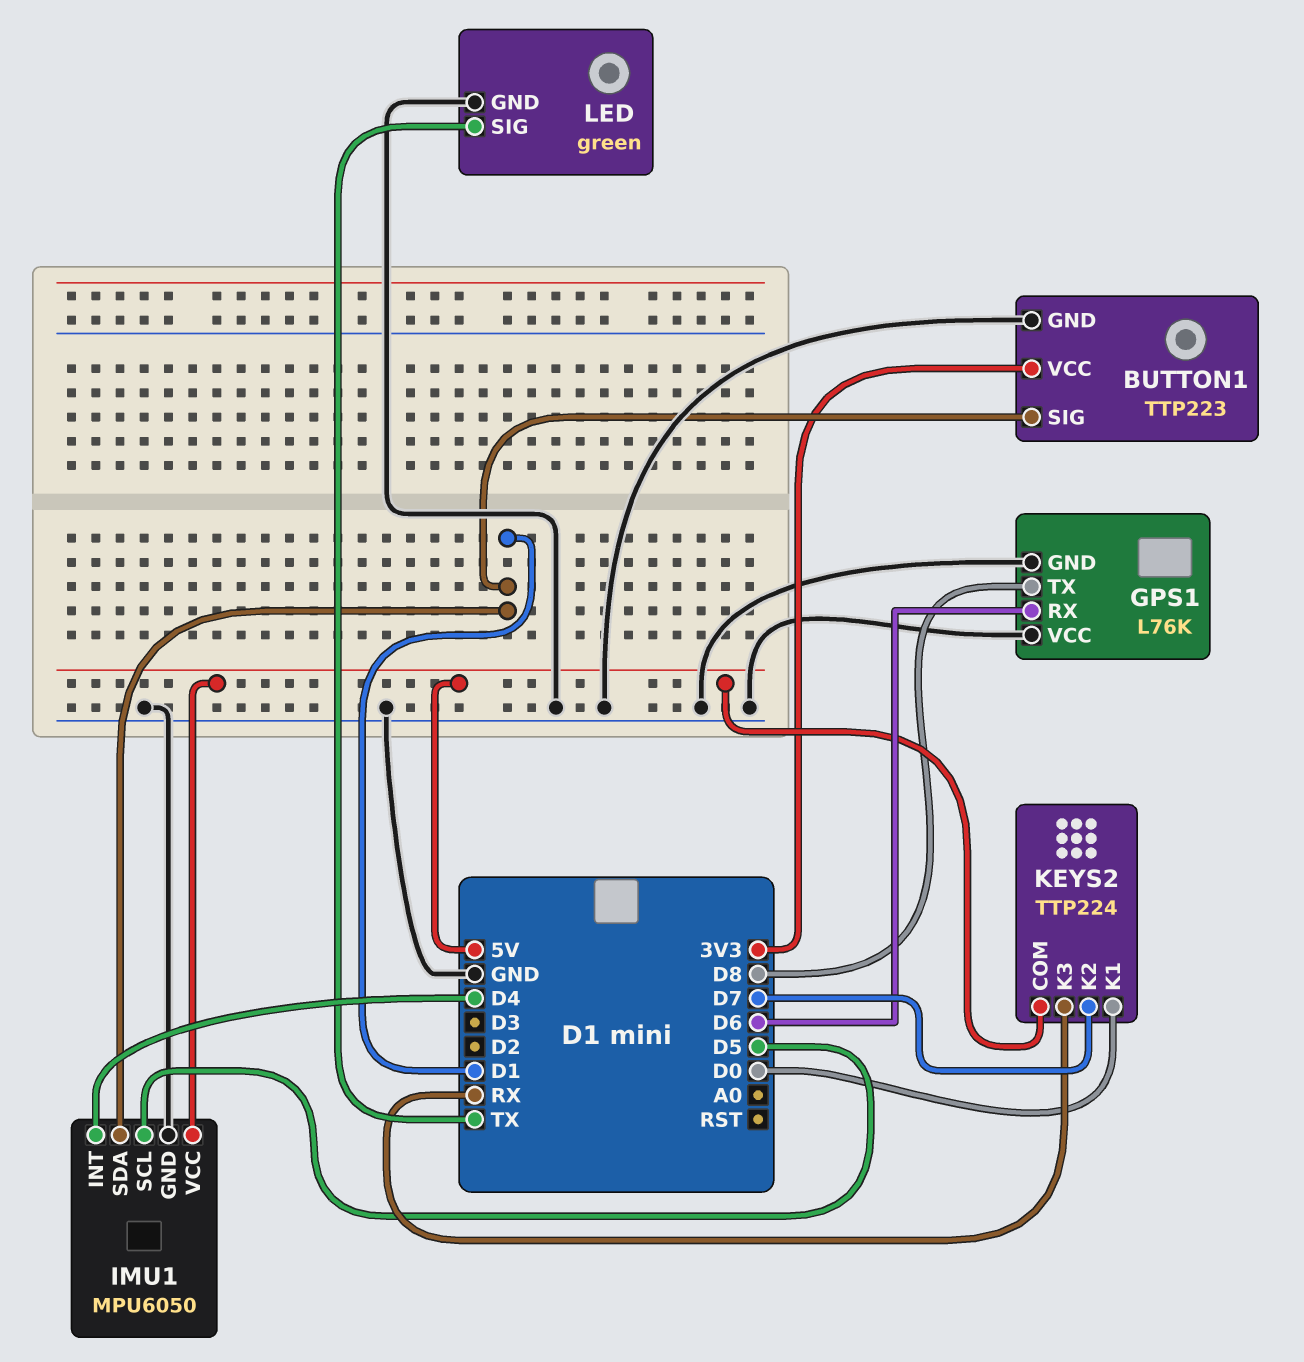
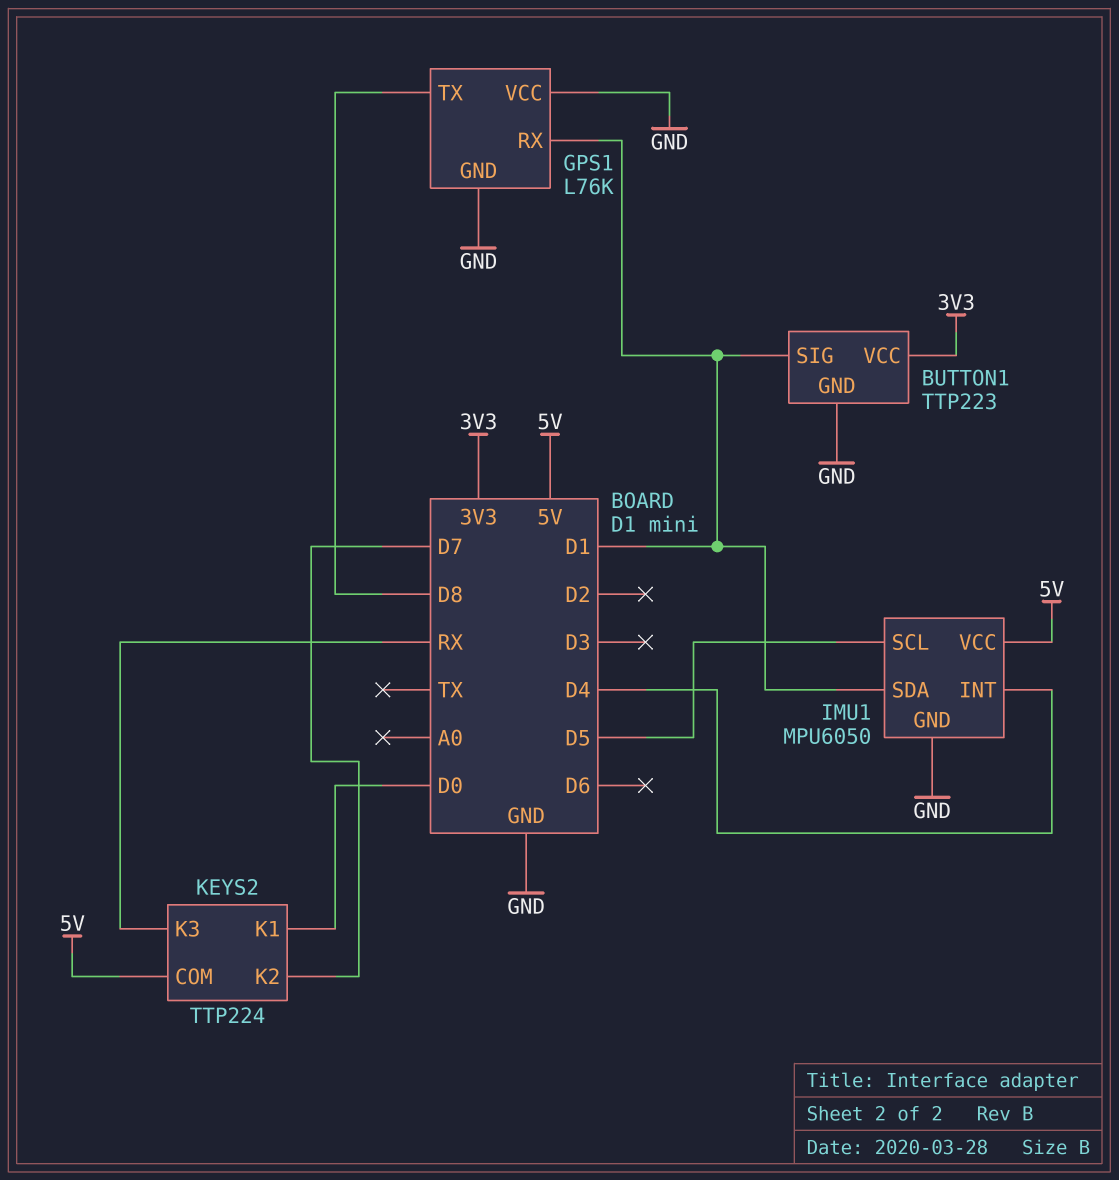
GPS1 pin RX: D6 -> D1
LED: green -> none
LED pin GND: GND -> none
LED pin SIG: TX -> none

